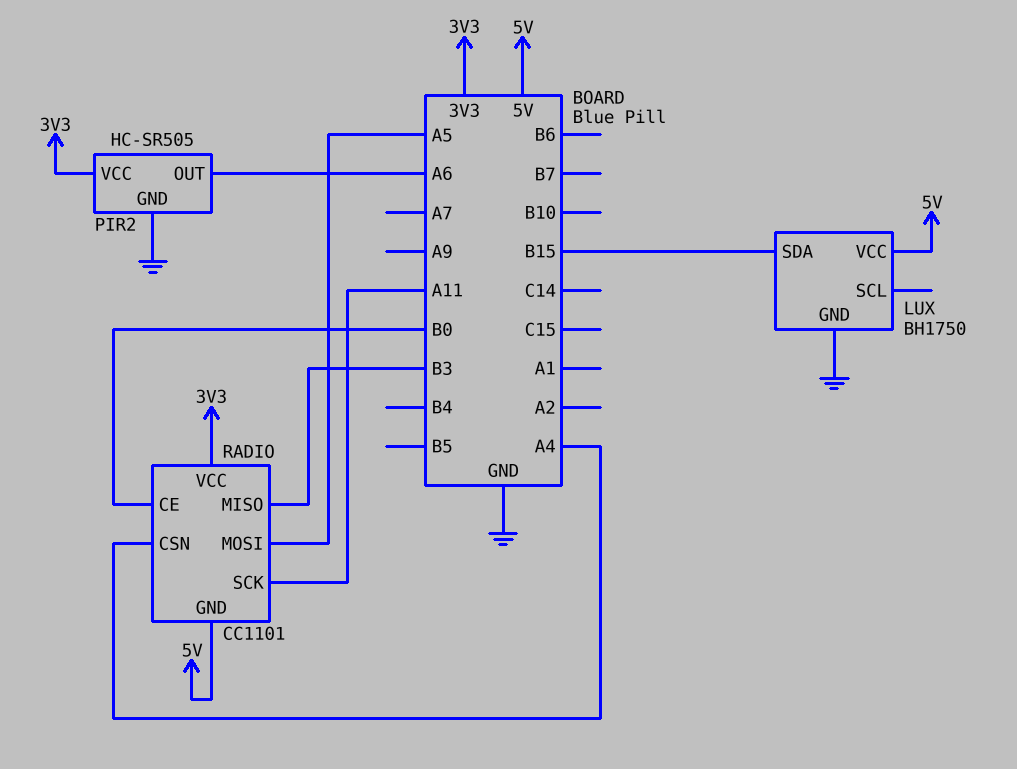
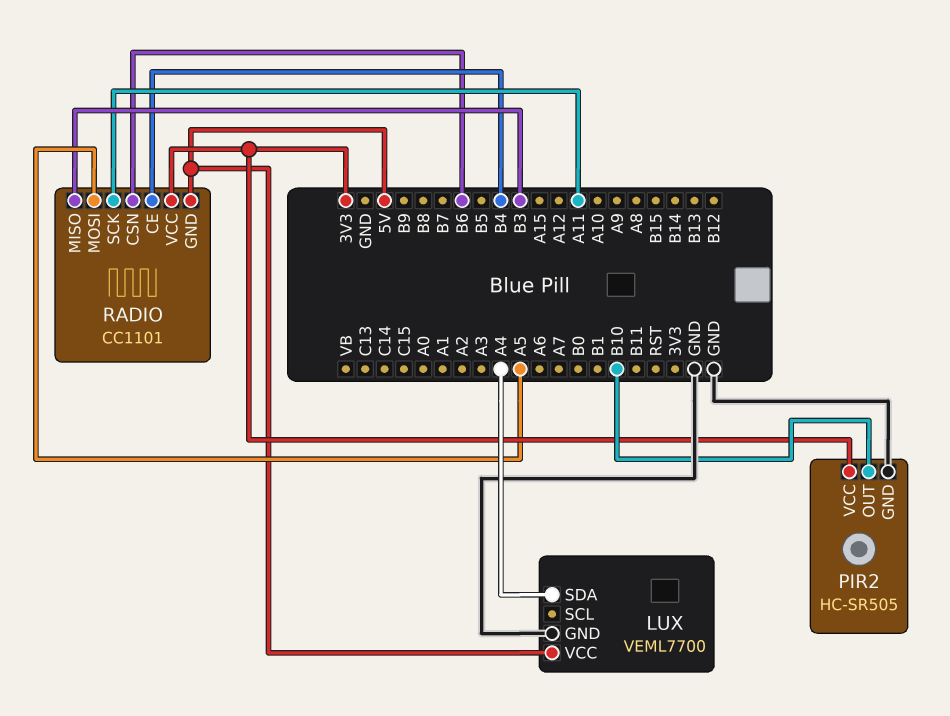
LUX: BH1750 -> VEML7700
LUX pin SDA: B15 -> A4
PIR2 pin OUT: A6 -> B10
RADIO pin CE: B0 -> B4
RADIO pin CSN: A4 -> B6

